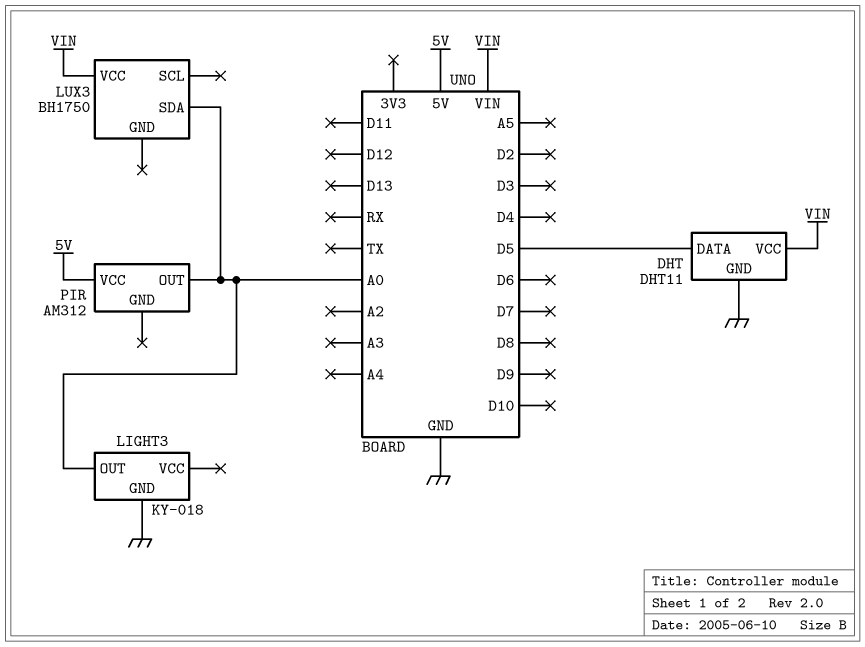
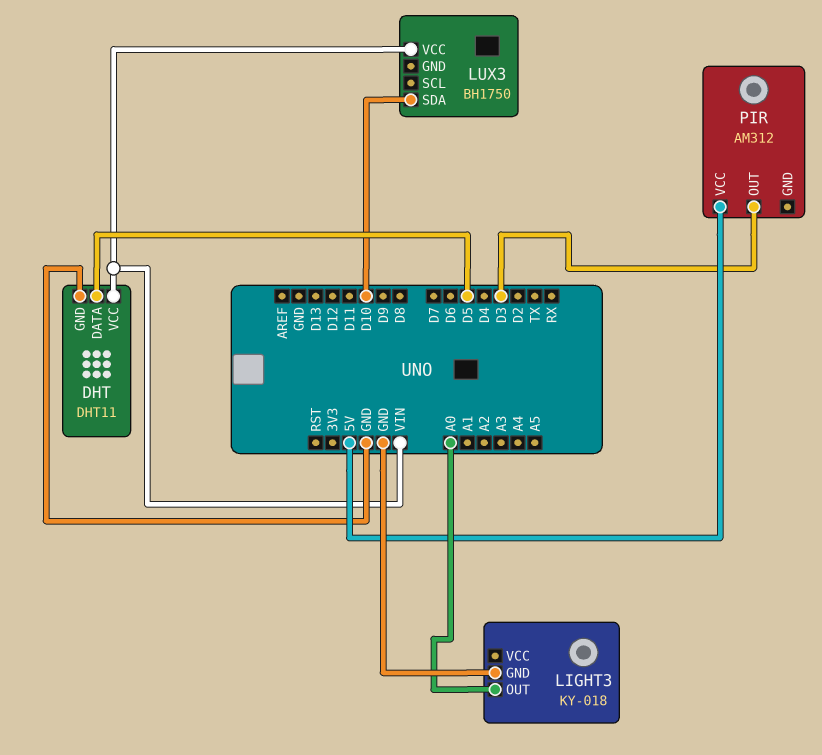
LUX3 pin SDA: A0 -> D10
PIR pin OUT: A0 -> D3

